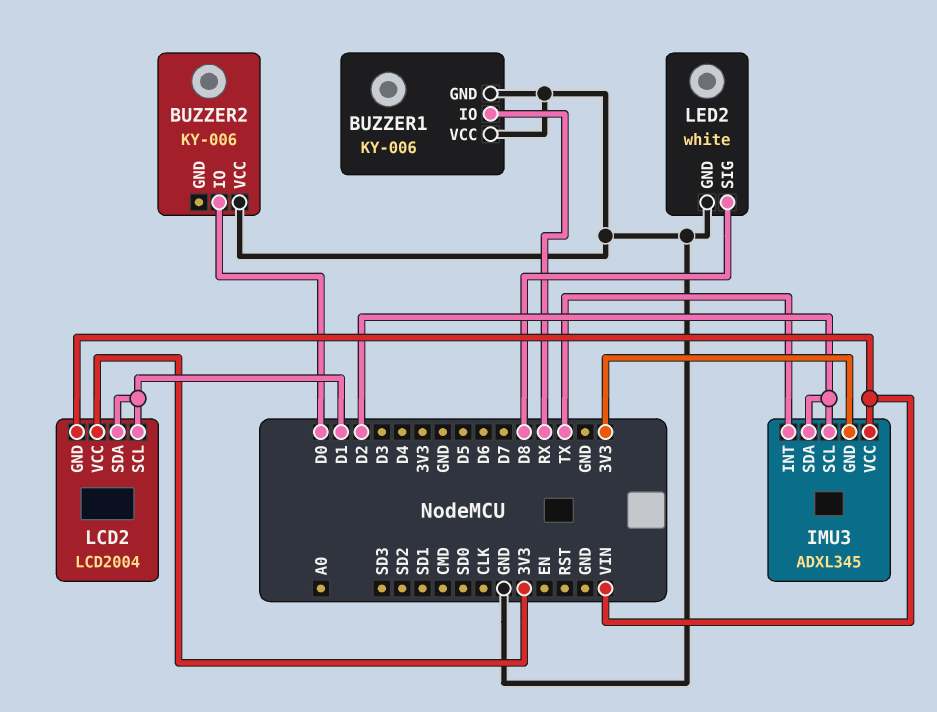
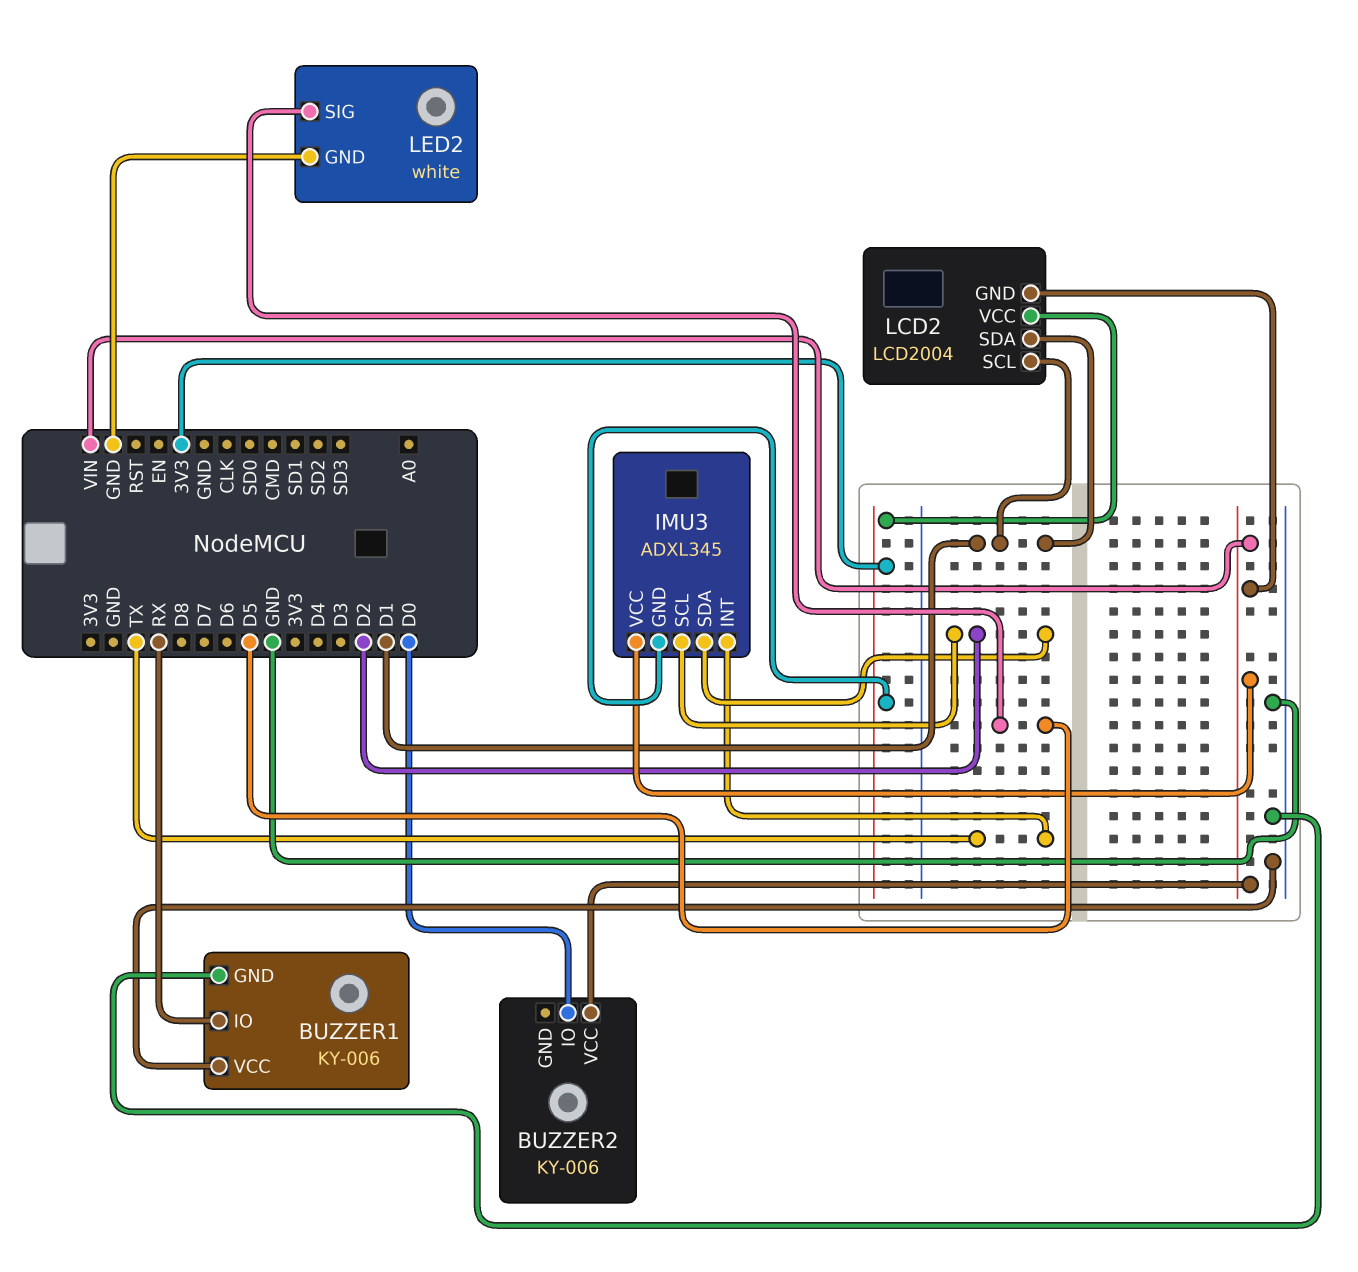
BUZZER2 pin VCC: GND -> VIN
LED2 pin SIG: D8 -> D5

